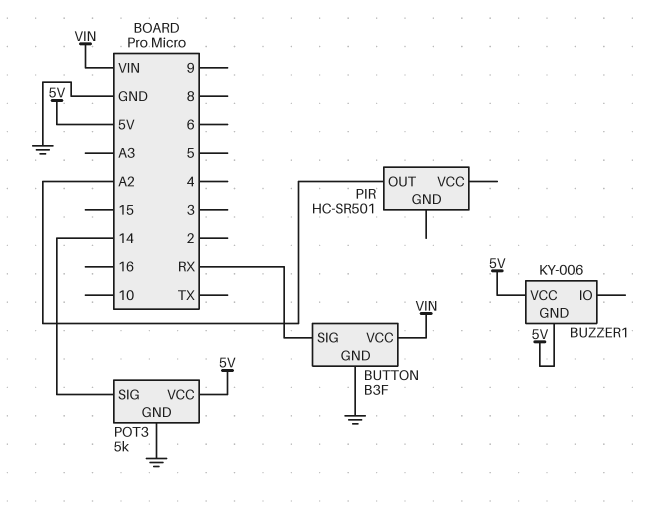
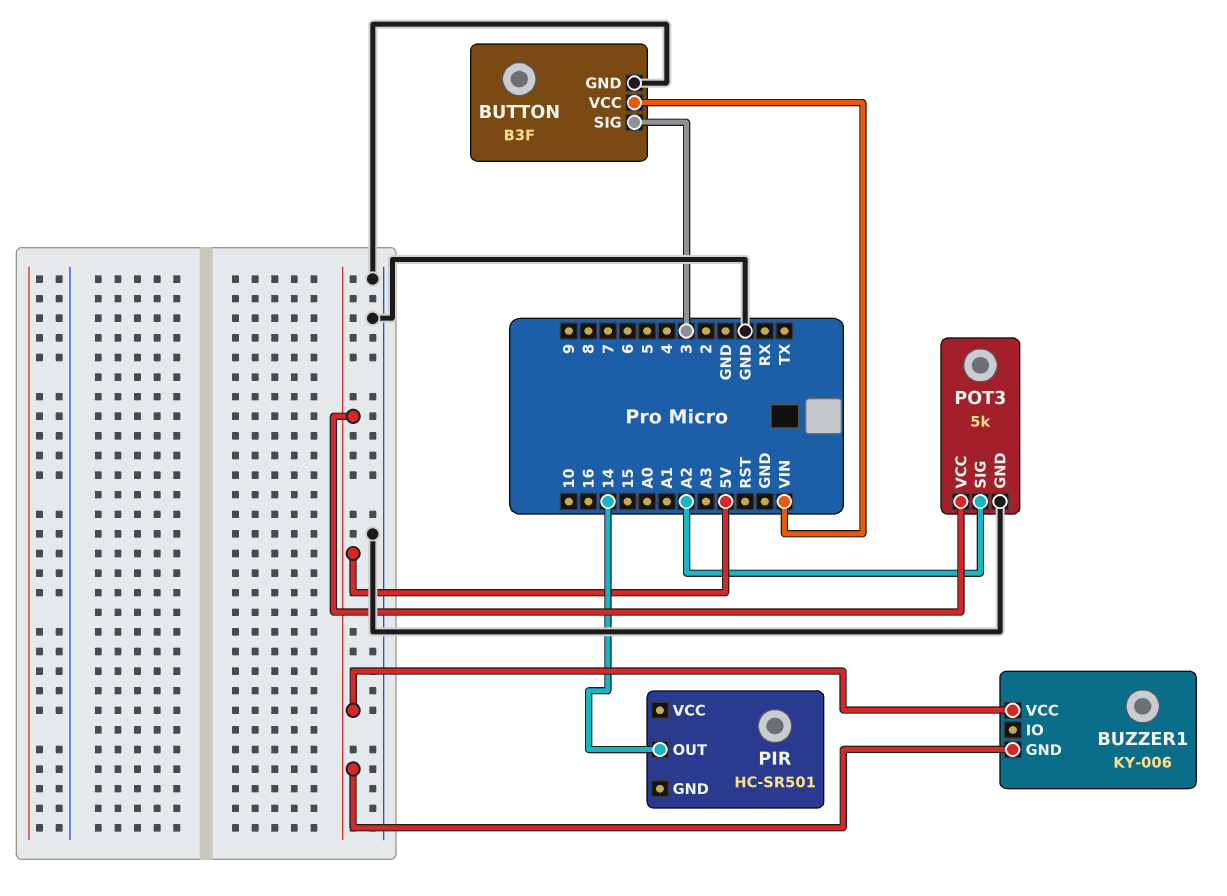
BUTTON pin SIG: RX -> 3
PIR pin OUT: A2 -> 14
POT3 pin SIG: 14 -> A2

